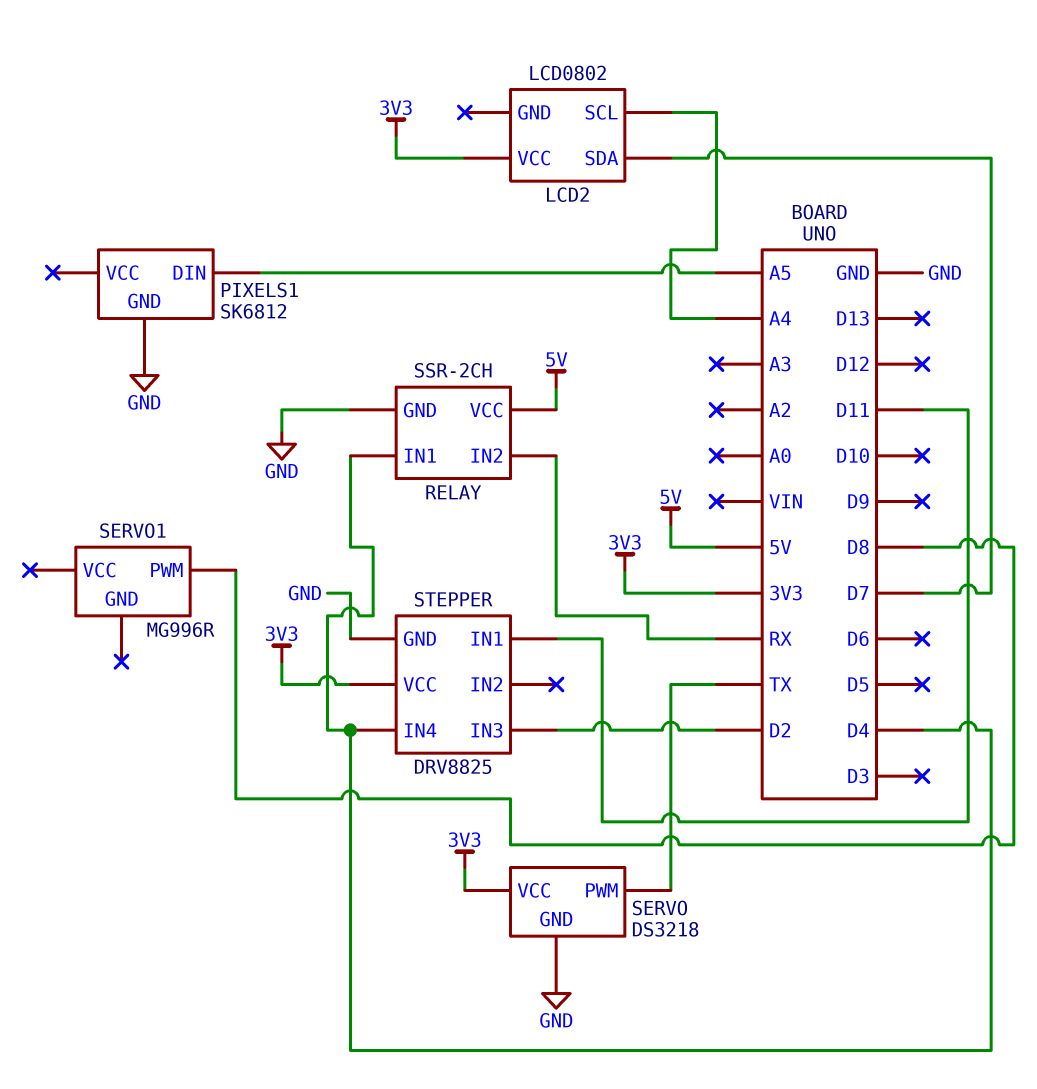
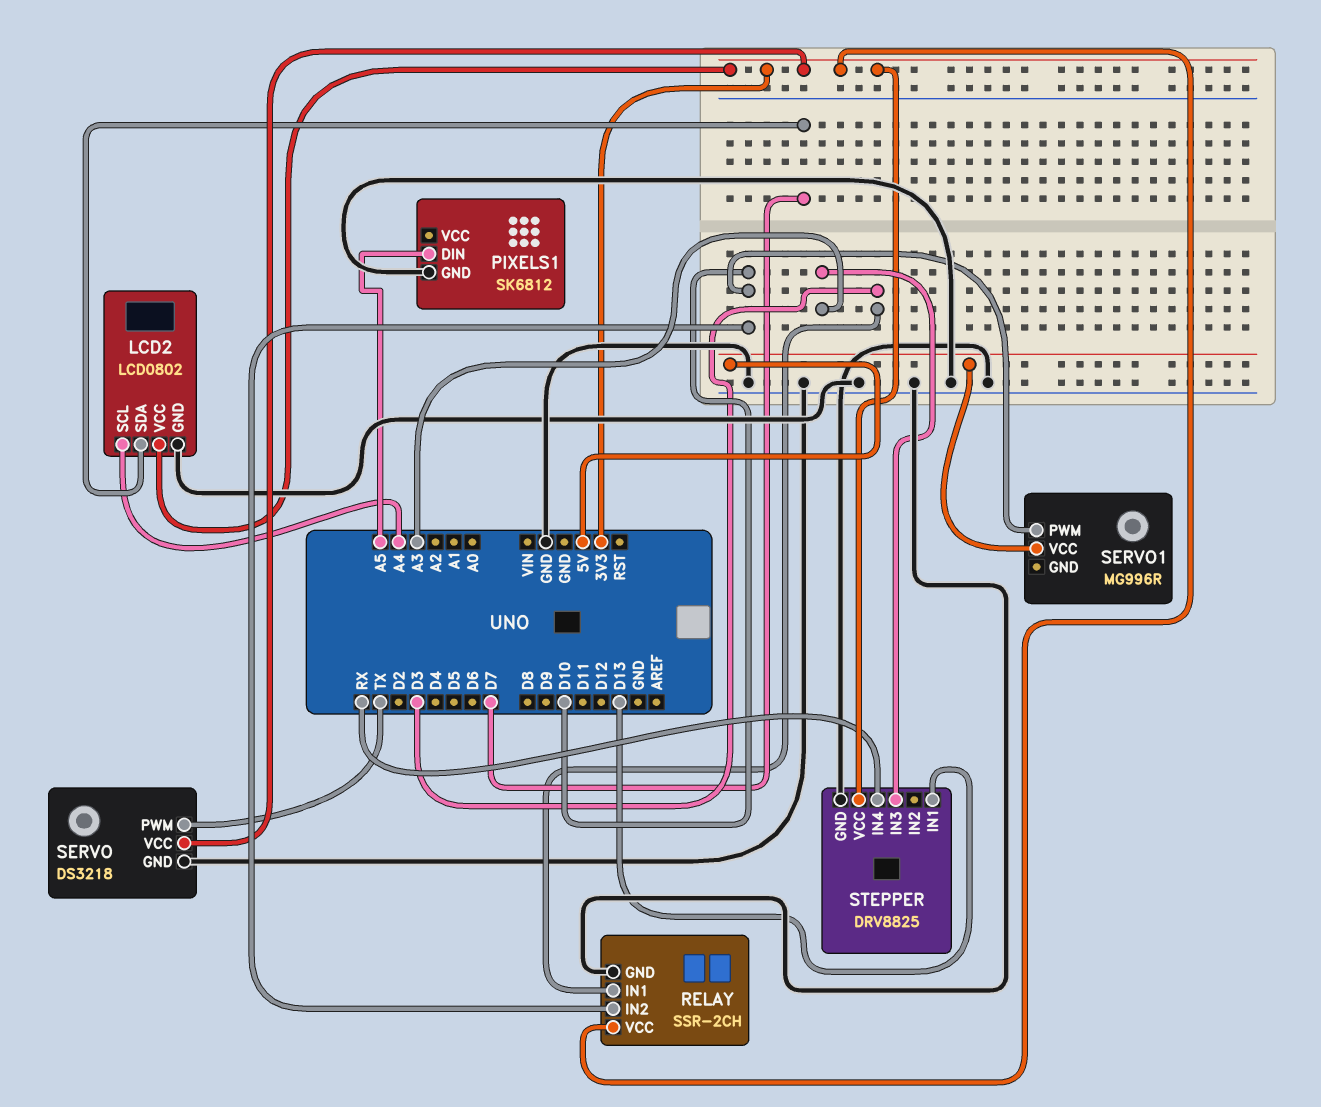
LCD2 pin GND: none -> GND
RELAY pin IN1: D4 -> D3
RELAY pin IN2: RX -> D10
RELAY pin VCC: 5V -> 3V3
SERVO1 pin PWM: D8 -> D10
SERVO1 pin VCC: none -> 5V
STEPPER pin IN1: D11 -> D13
STEPPER pin IN3: D2 -> A3
STEPPER pin IN4: D4 -> RX

